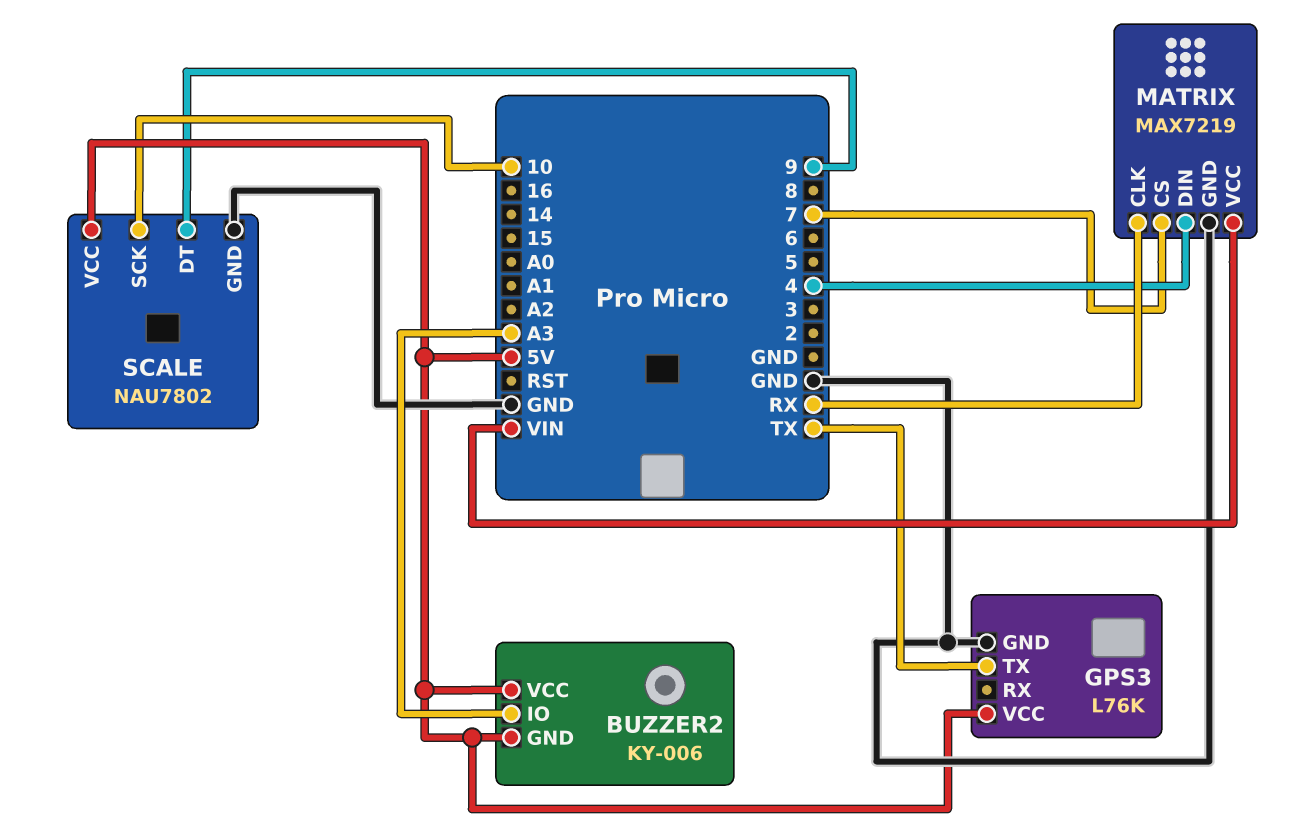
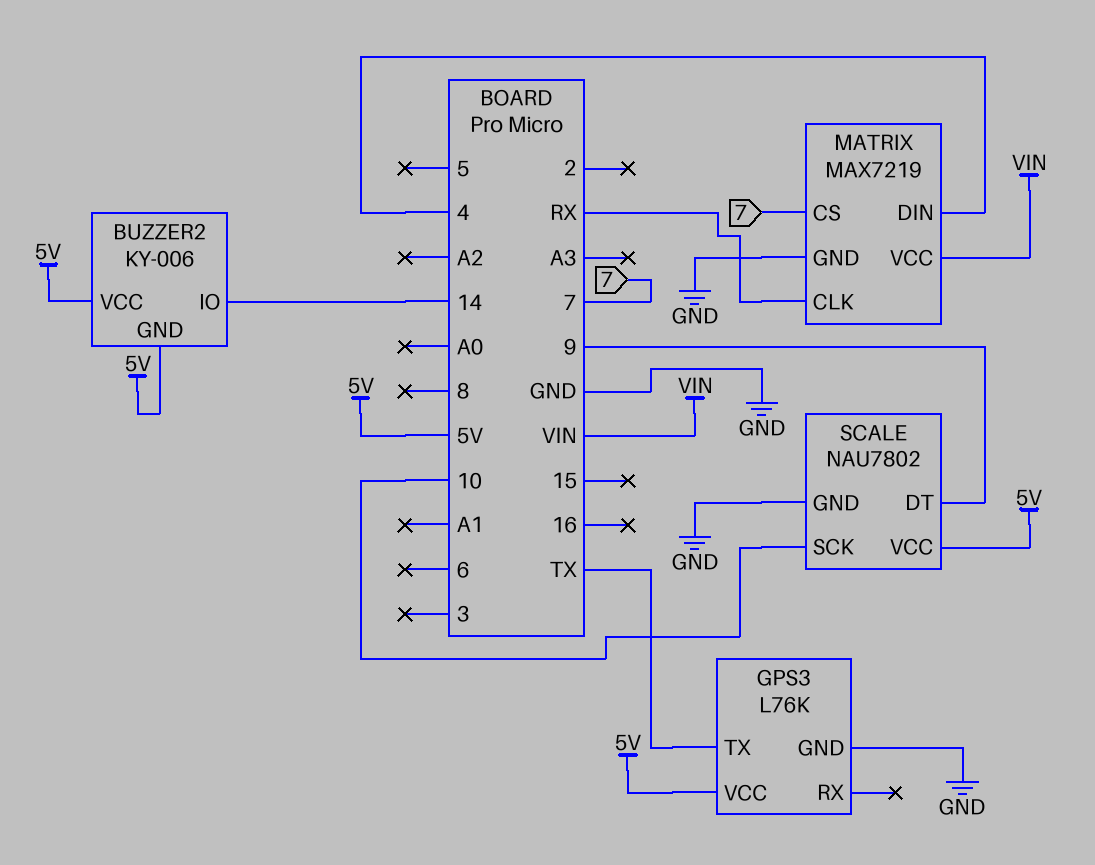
BUZZER2 pin IO: A3 -> 14

